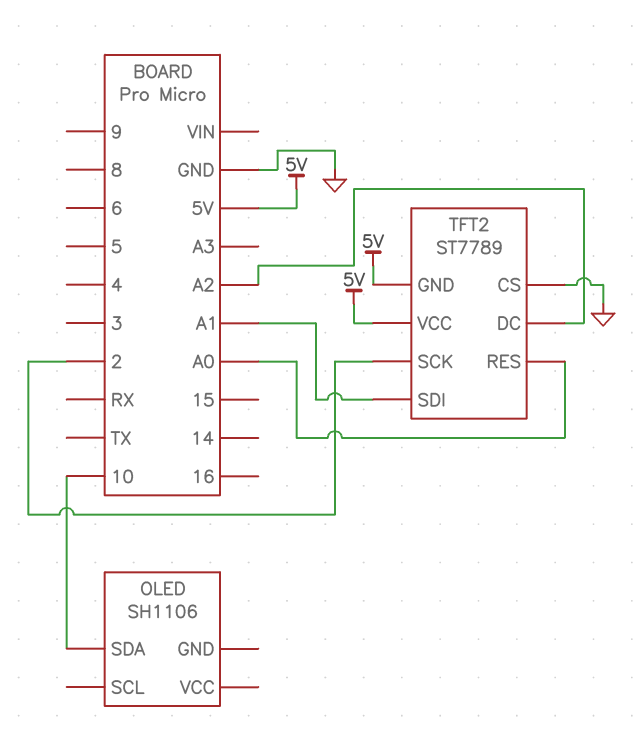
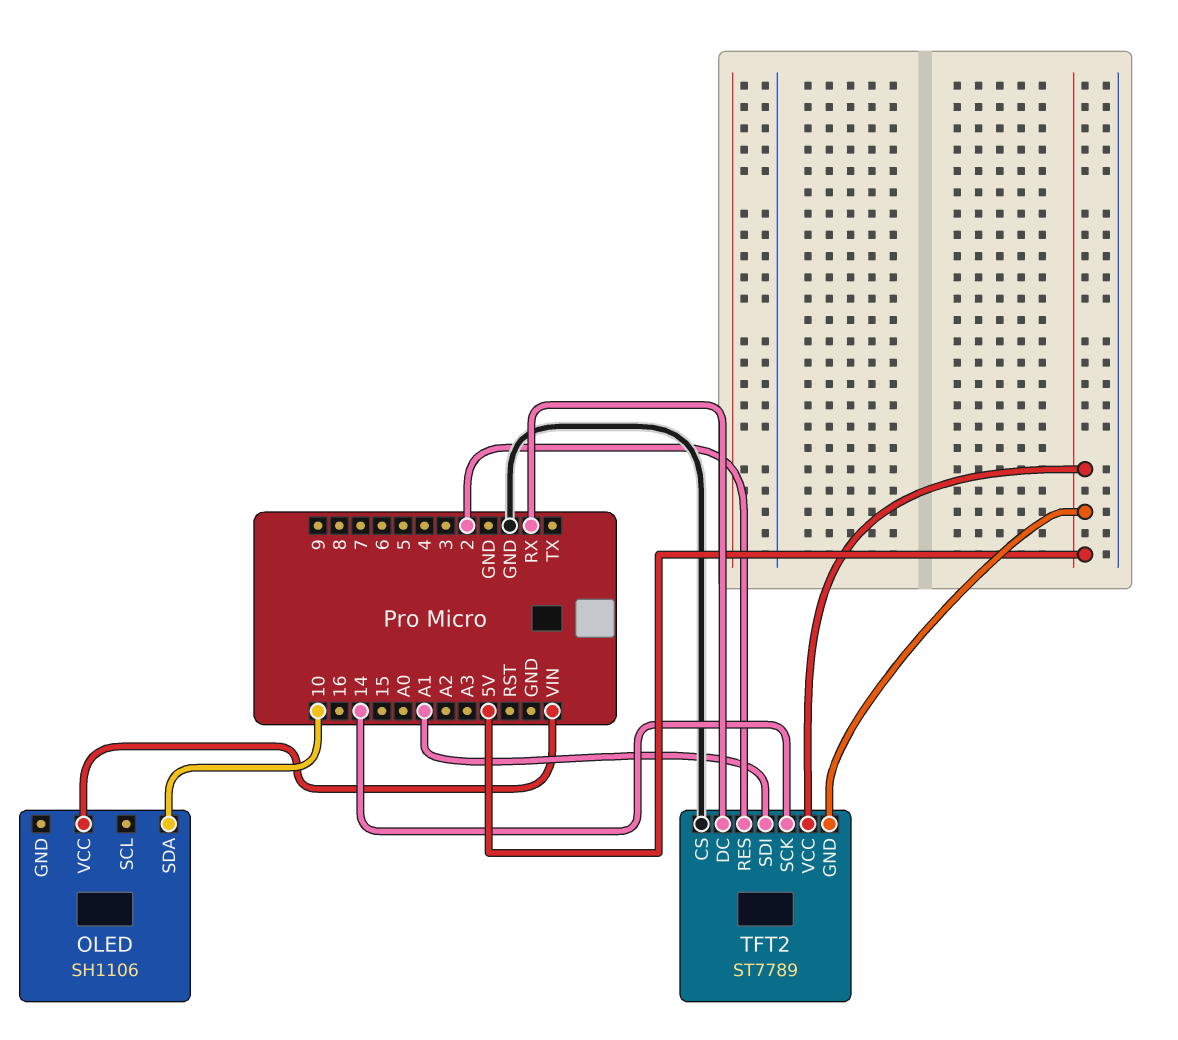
OLED pin VCC: none -> VIN
TFT2 pin DC: A2 -> RX
TFT2 pin RES: A0 -> 2
TFT2 pin SCK: 2 -> 14

